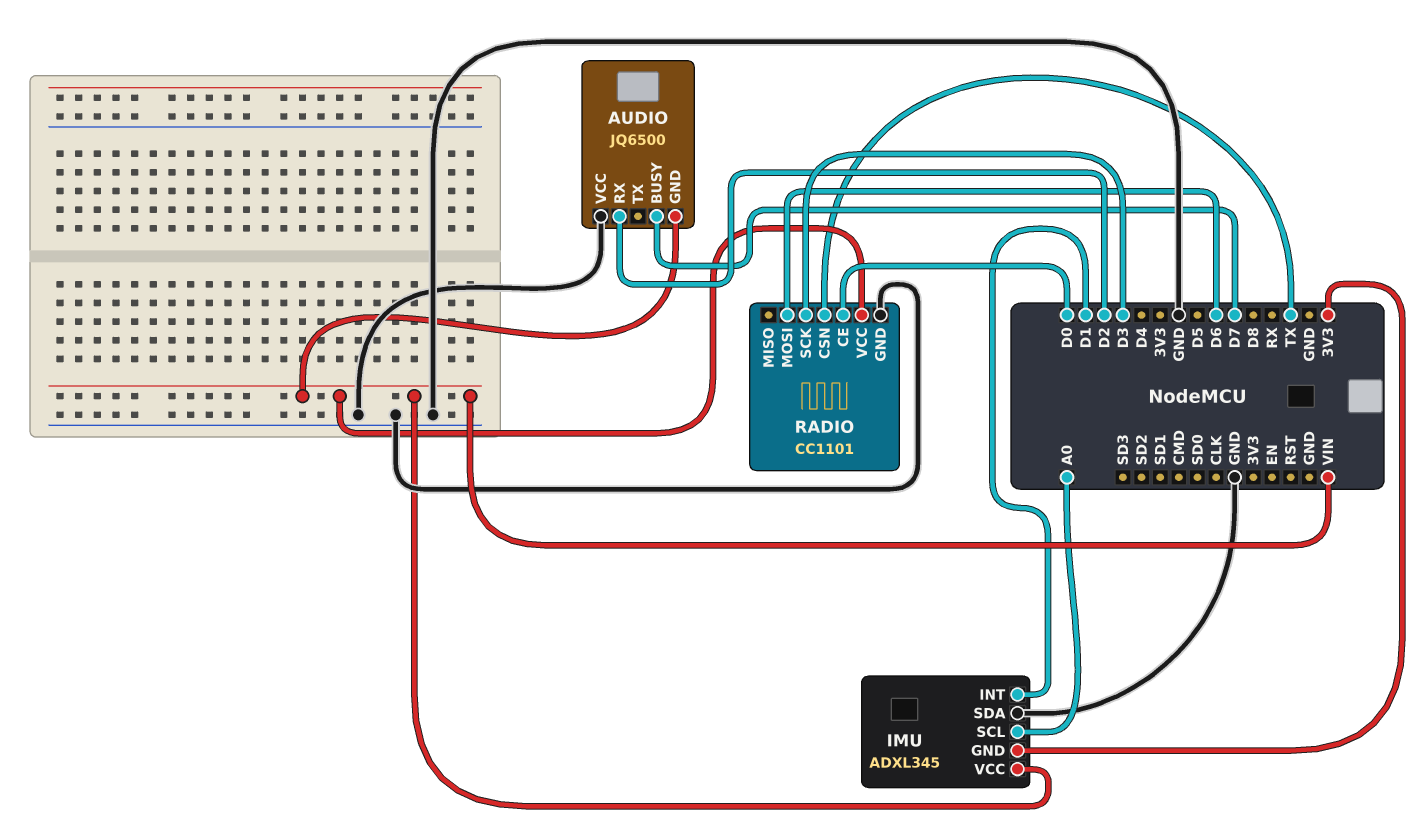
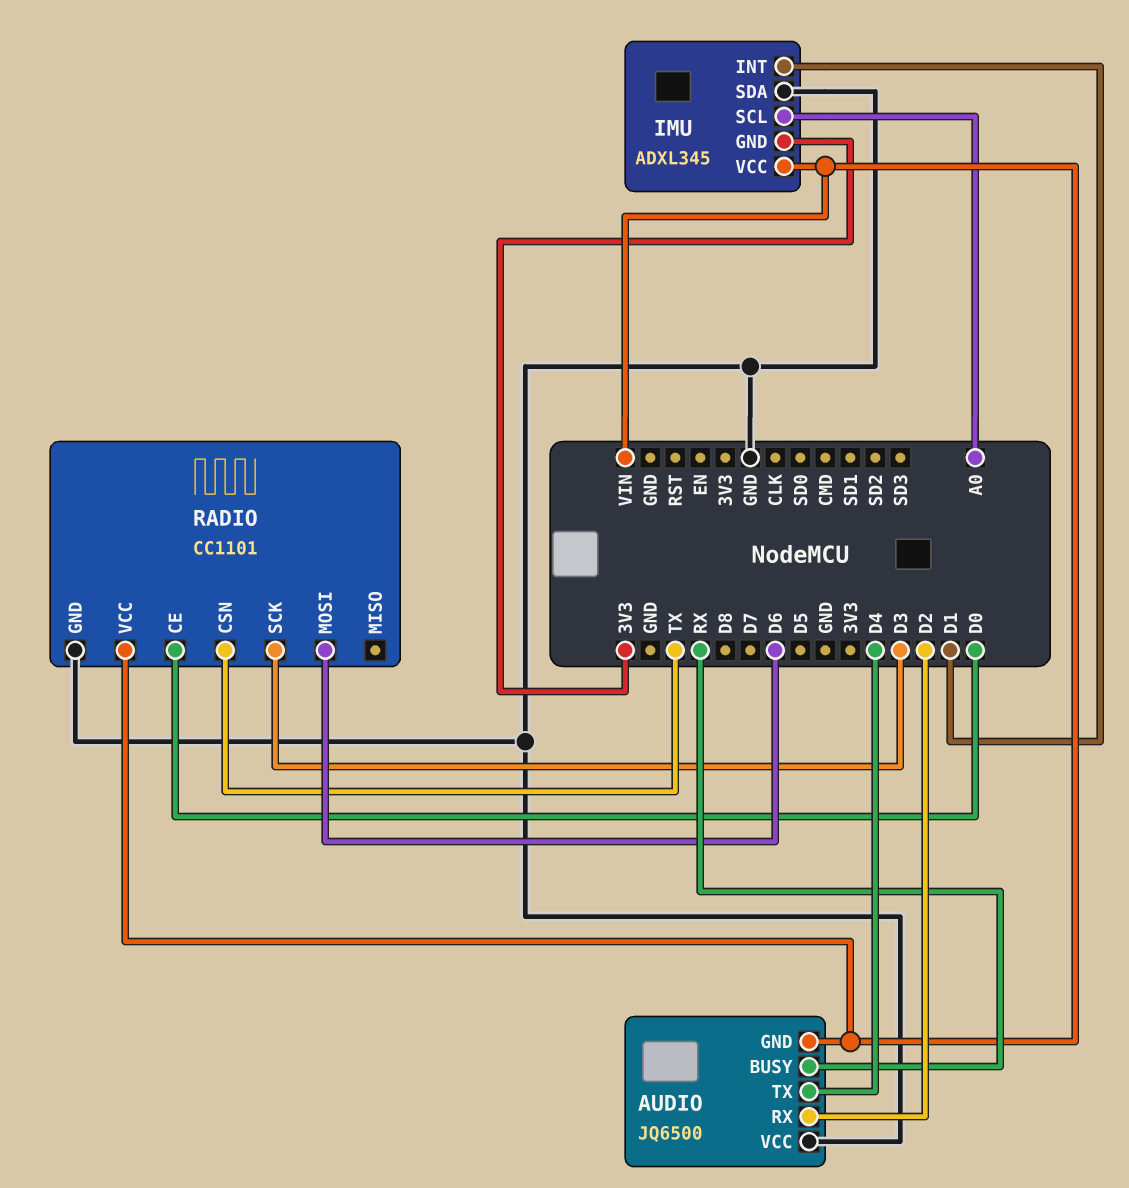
AUDIO pin BUSY: D7 -> RX
AUDIO pin TX: none -> D4

